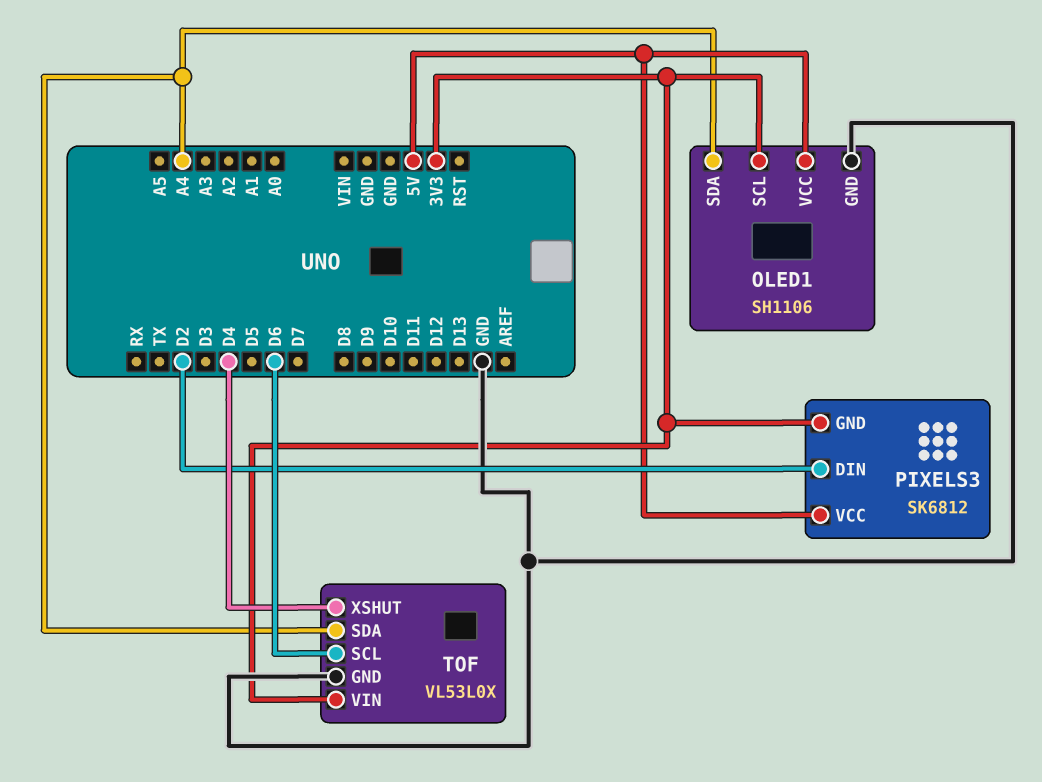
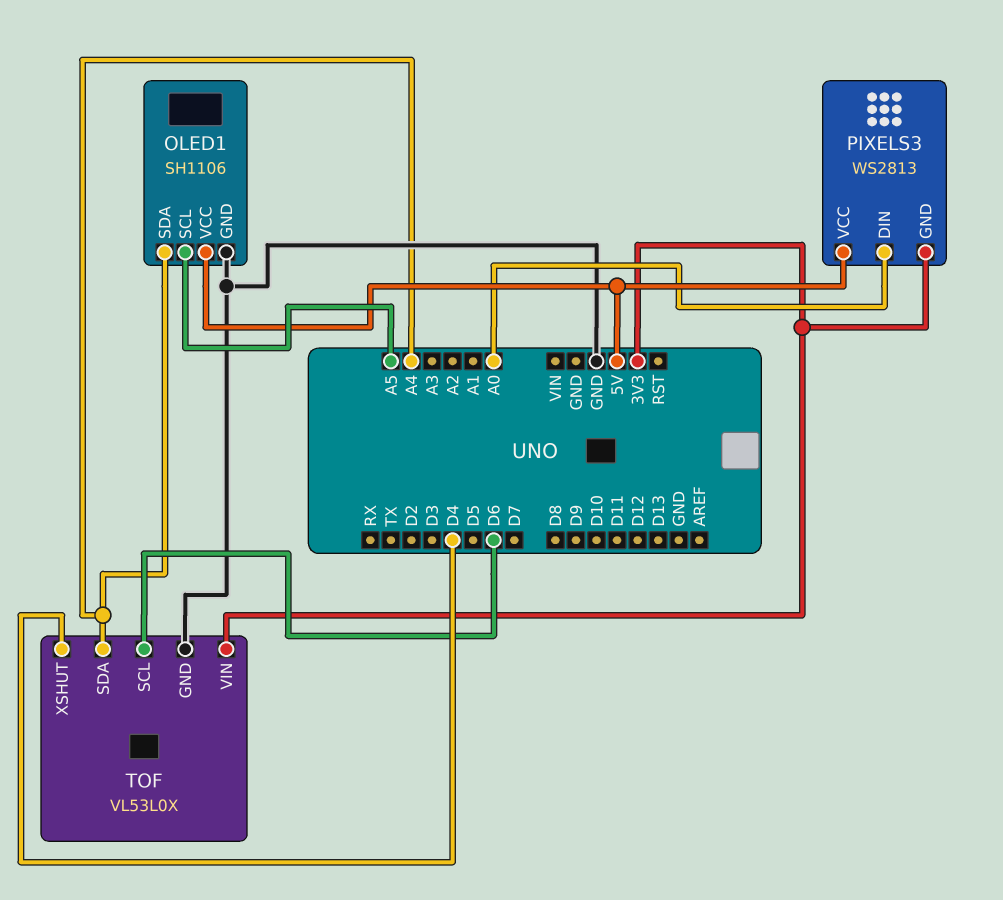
OLED1 pin SCL: 3V3 -> A5
PIXELS3: SK6812 -> WS2813
PIXELS3 pin DIN: D2 -> A0

